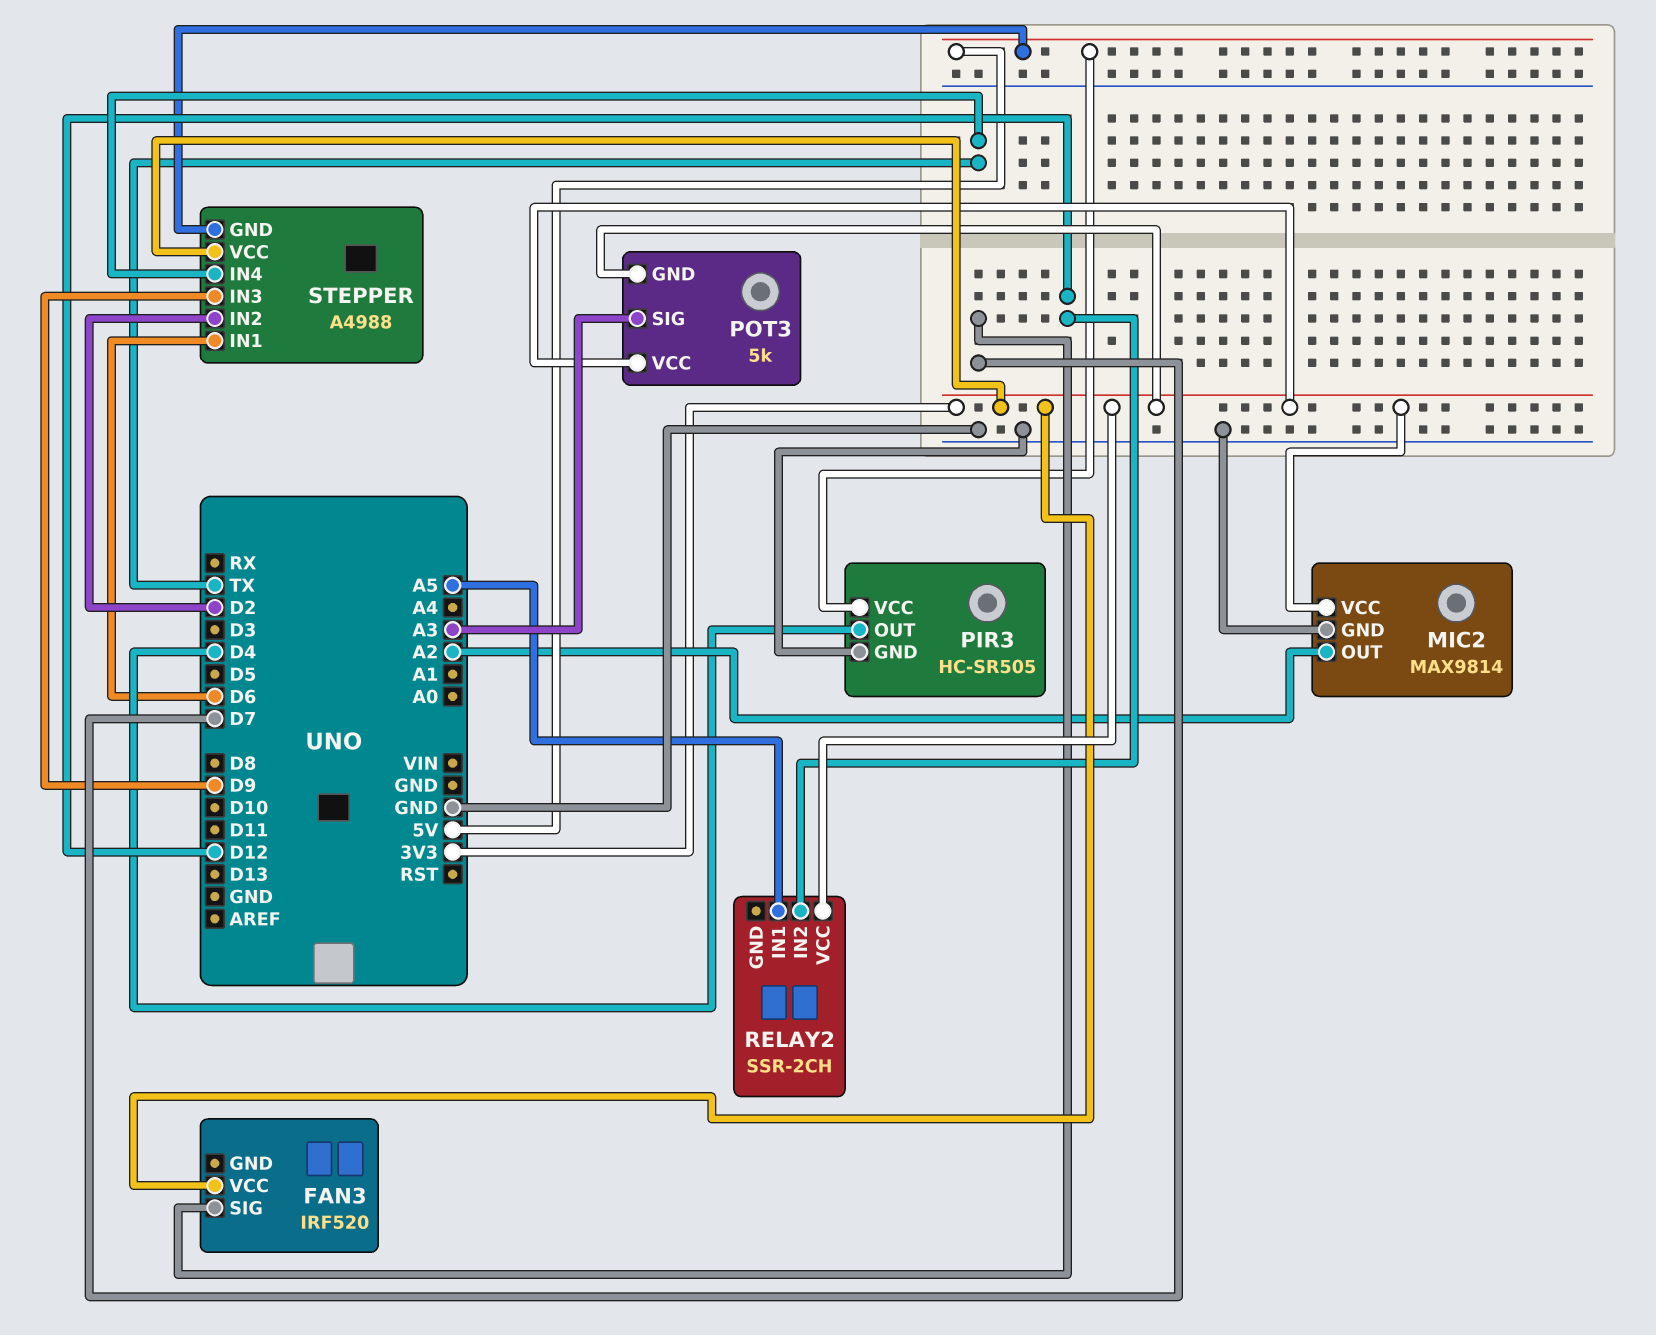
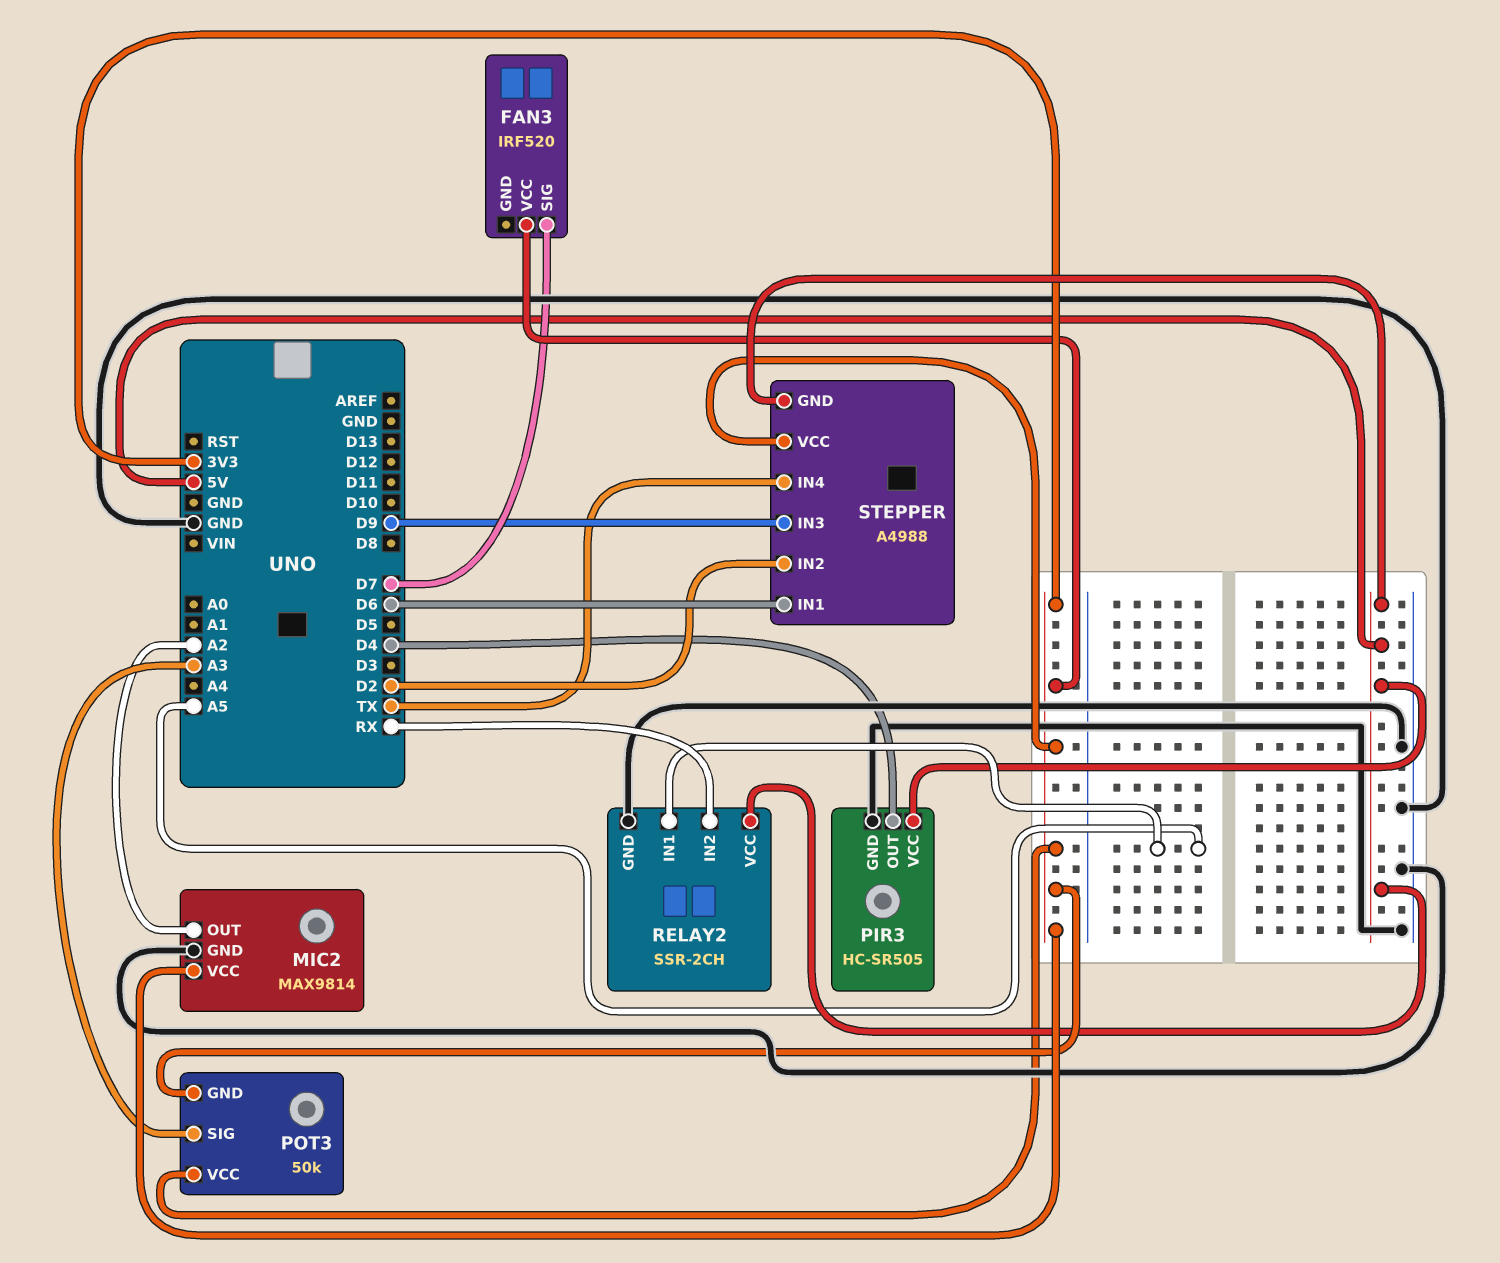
POT3: 5k -> 50k
RELAY2 pin GND: none -> GND
RELAY2 pin IN2: D12 -> RX
RELAY2 pin VCC: 3V3 -> 5V

